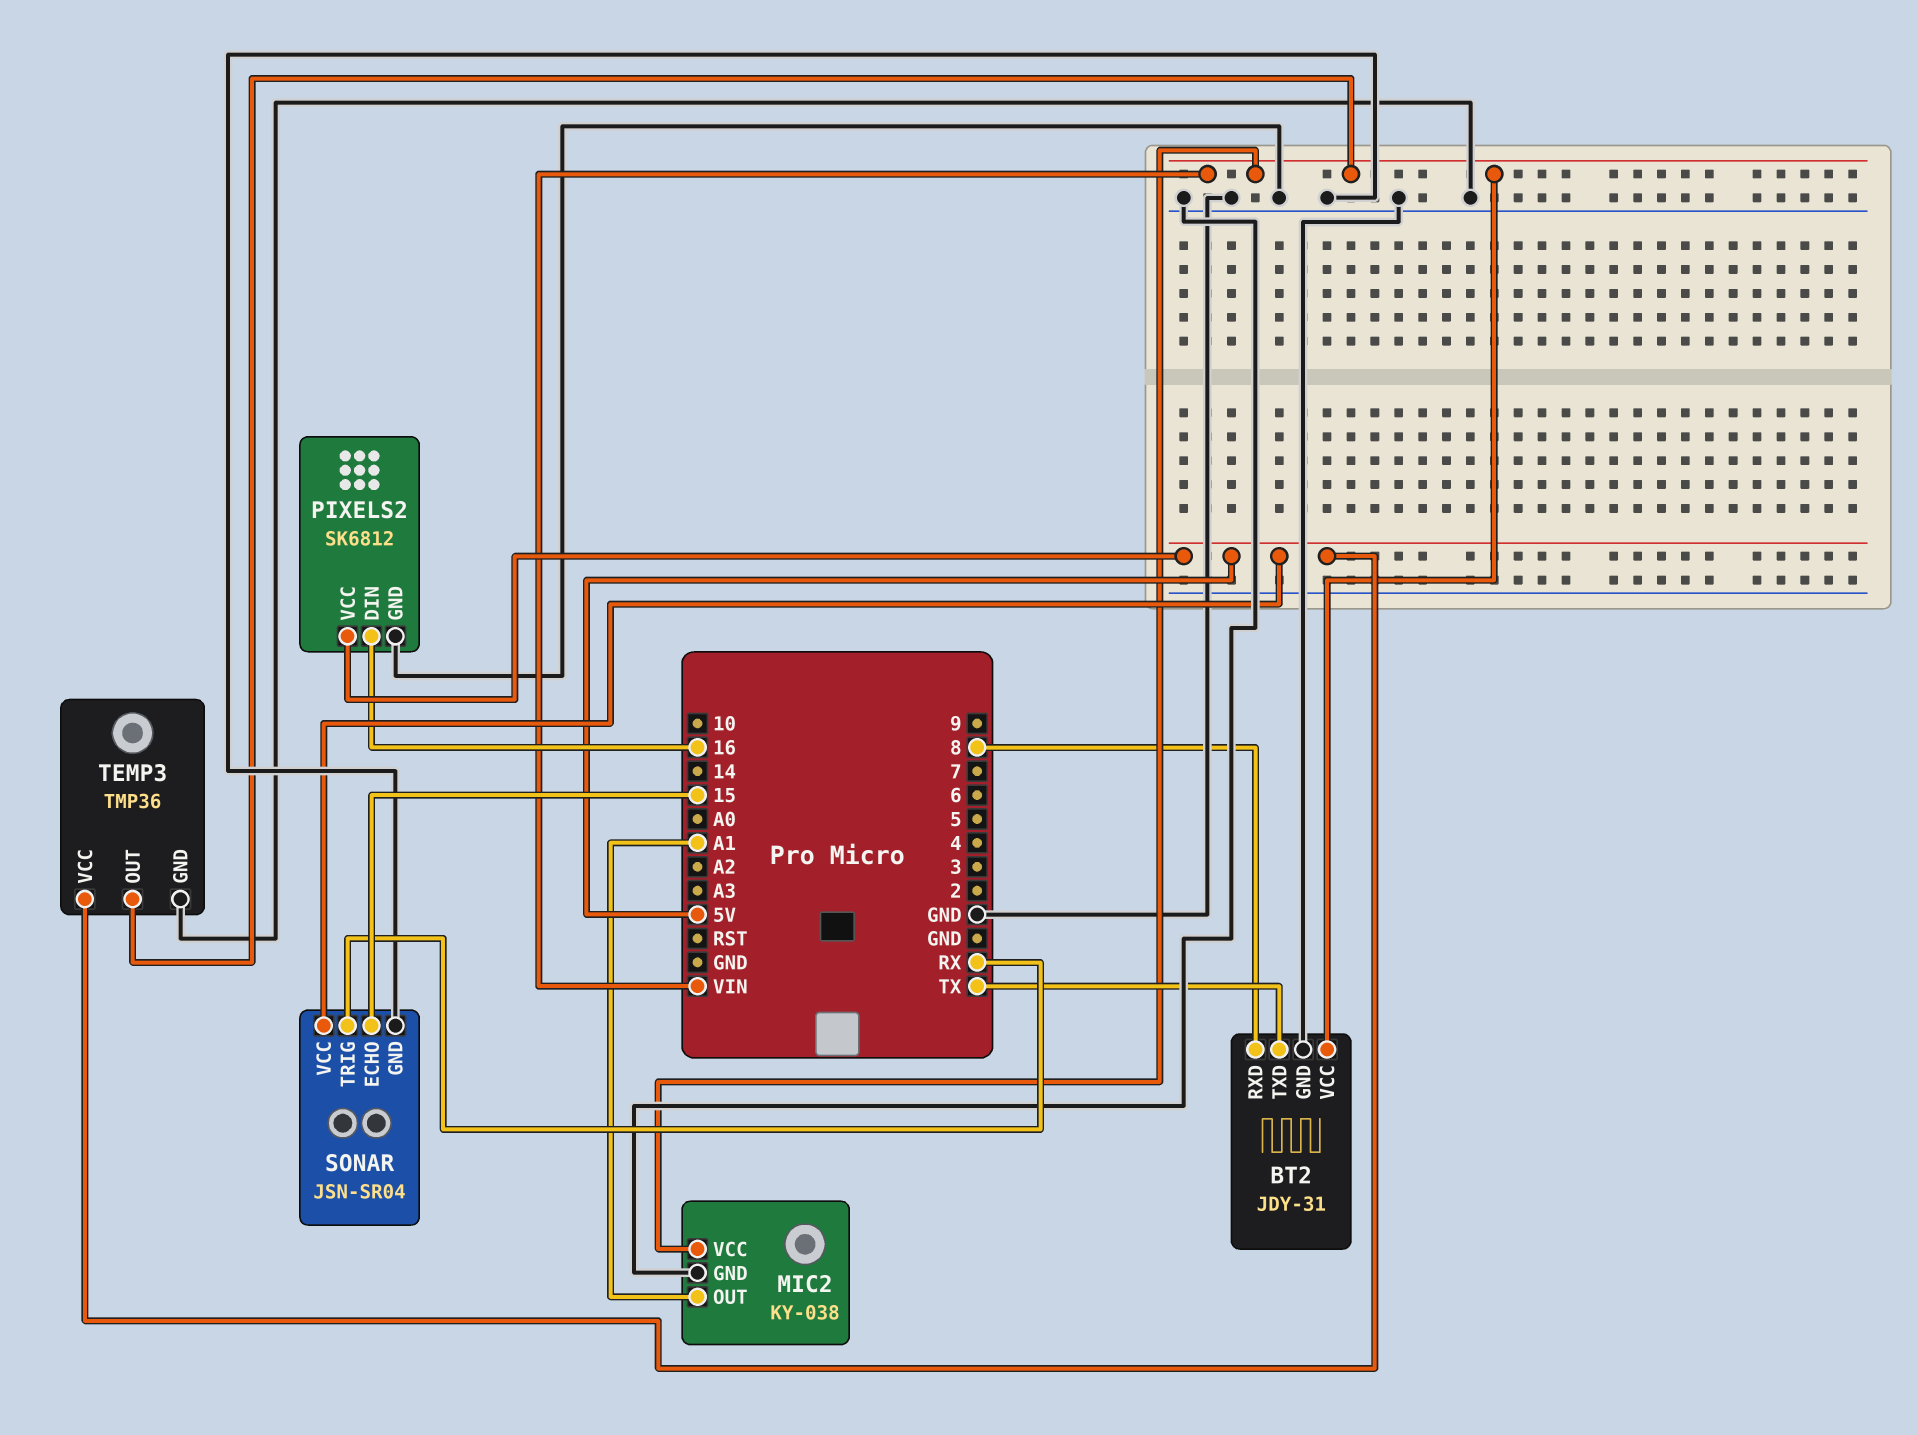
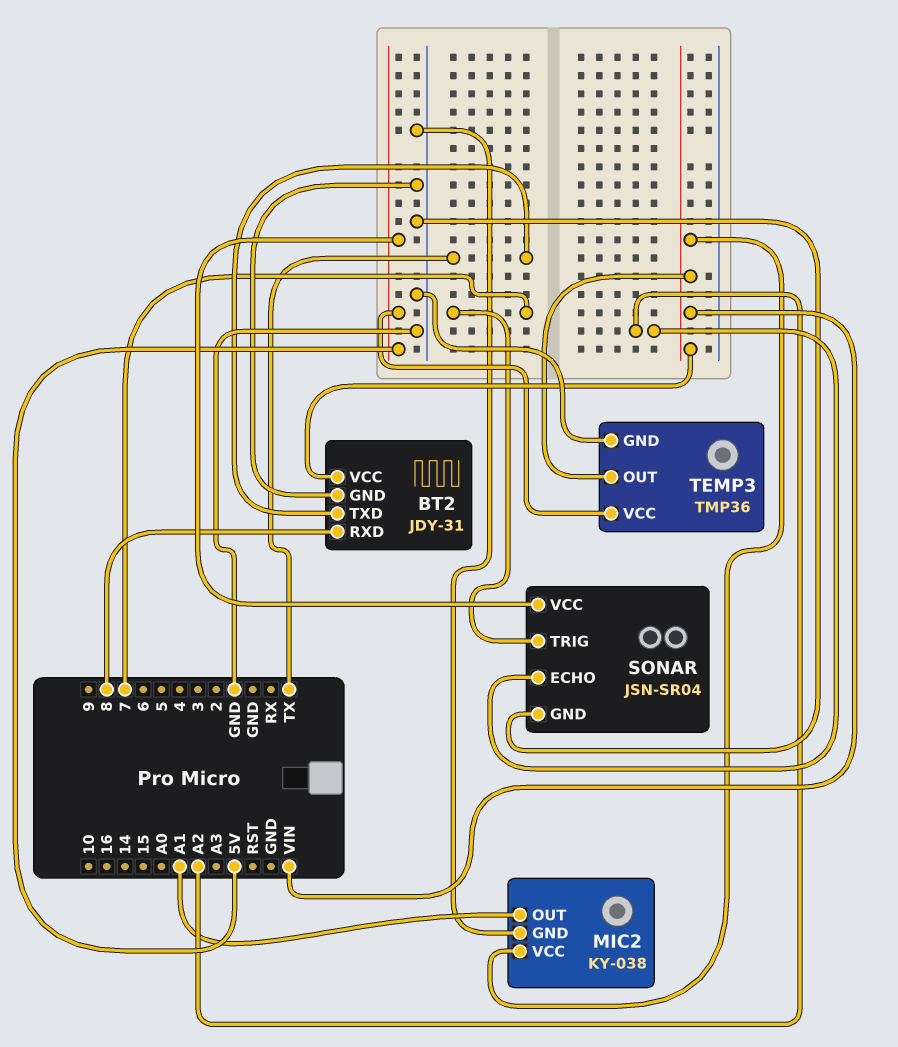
PIXELS2: SK6812 -> none
PIXELS2 pin DIN: 16 -> none
PIXELS2 pin GND: GND -> none
PIXELS2 pin VCC: 5V -> none
SONAR pin ECHO: 15 -> A2
SONAR pin TRIG: RX -> 7

